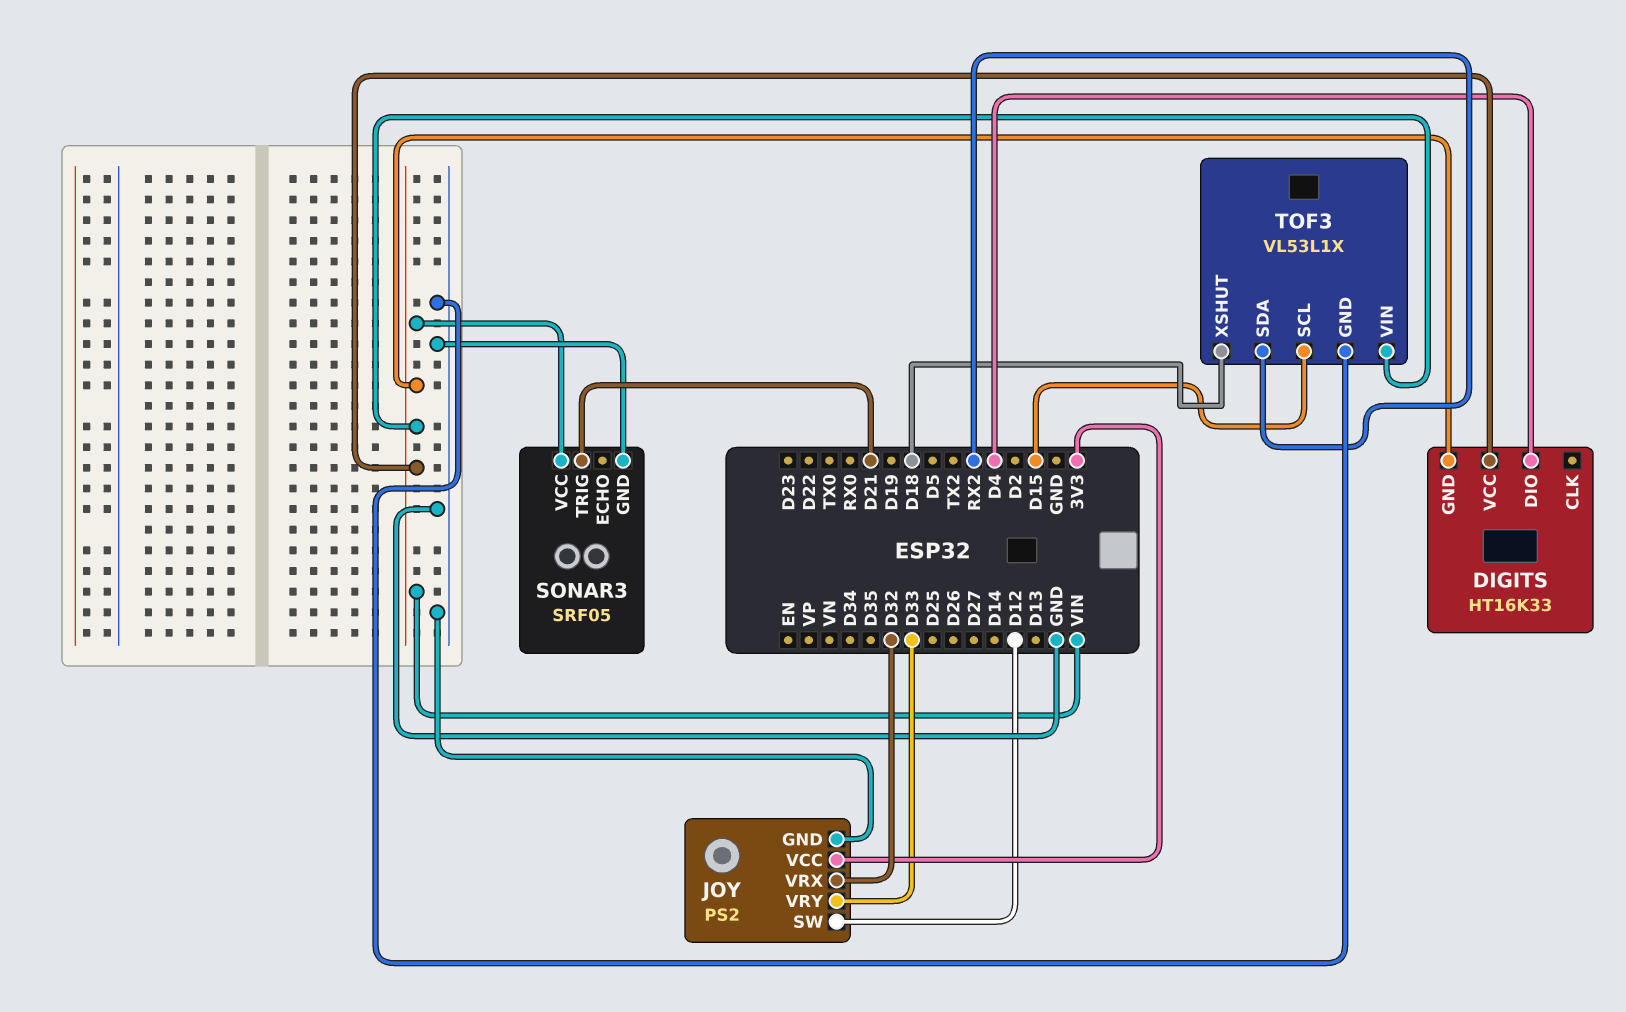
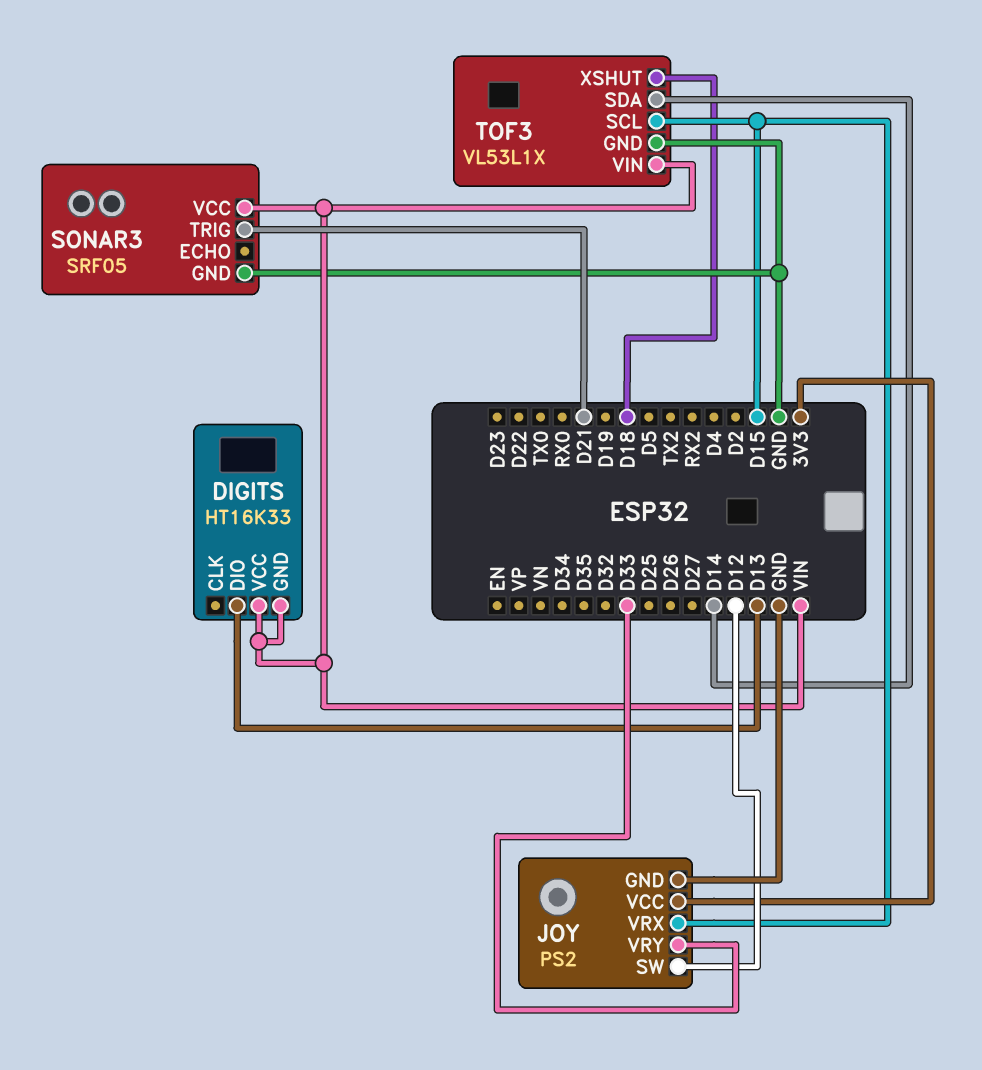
DIGITS pin DIO: D4 -> D13
JOY pin VRX: D32 -> D15
TOF3 pin SDA: RX2 -> D14

